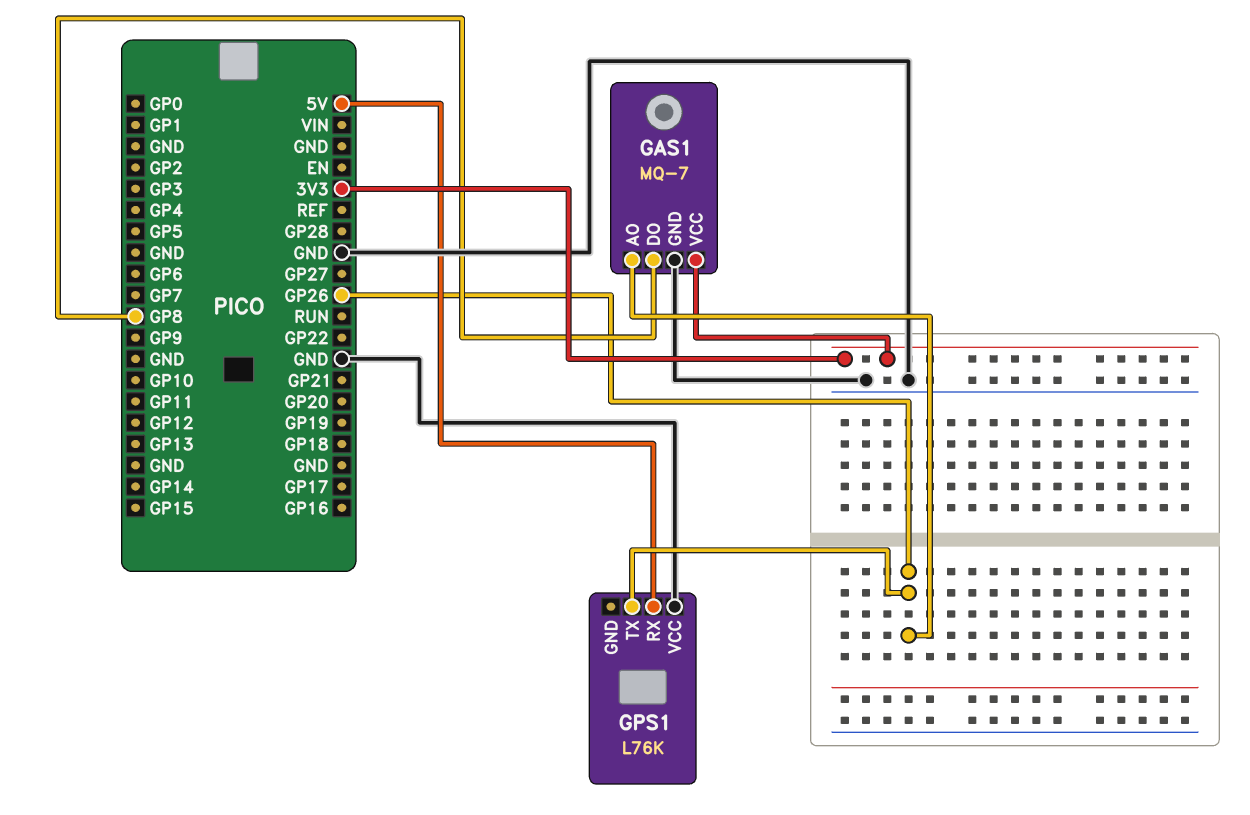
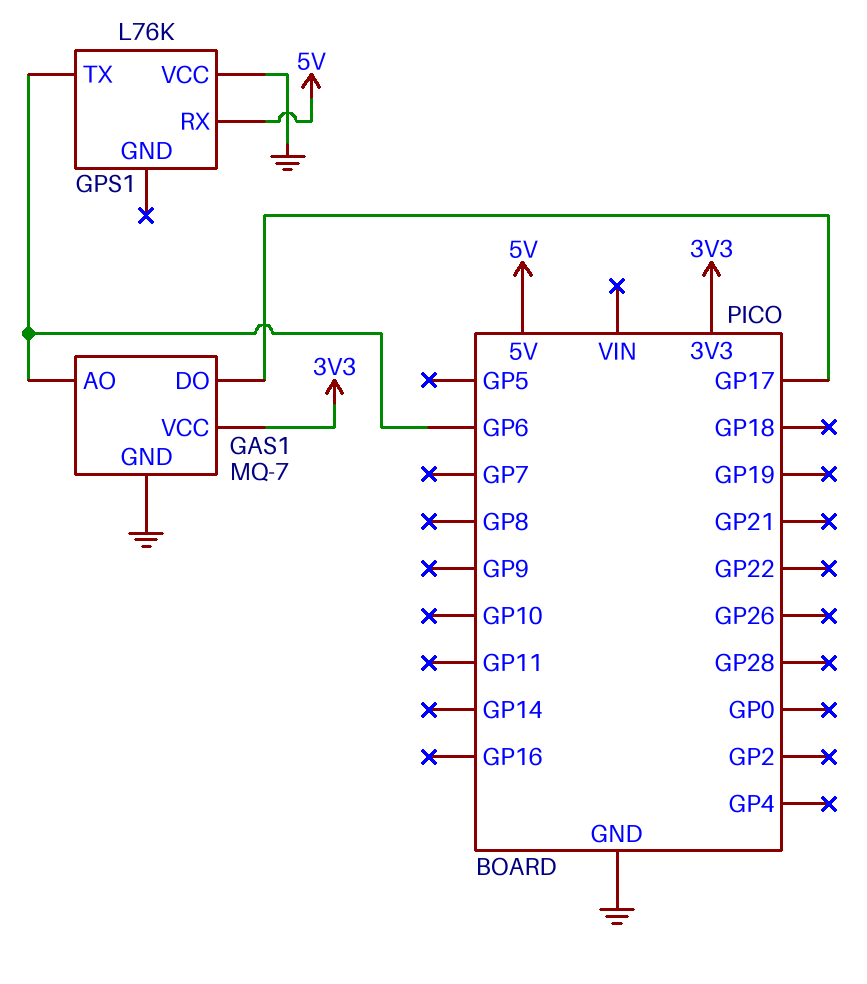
GAS1 pin AO: GP26 -> GP6
GAS1 pin DO: GP8 -> GP17
GPS1 pin TX: GP26 -> GP6

